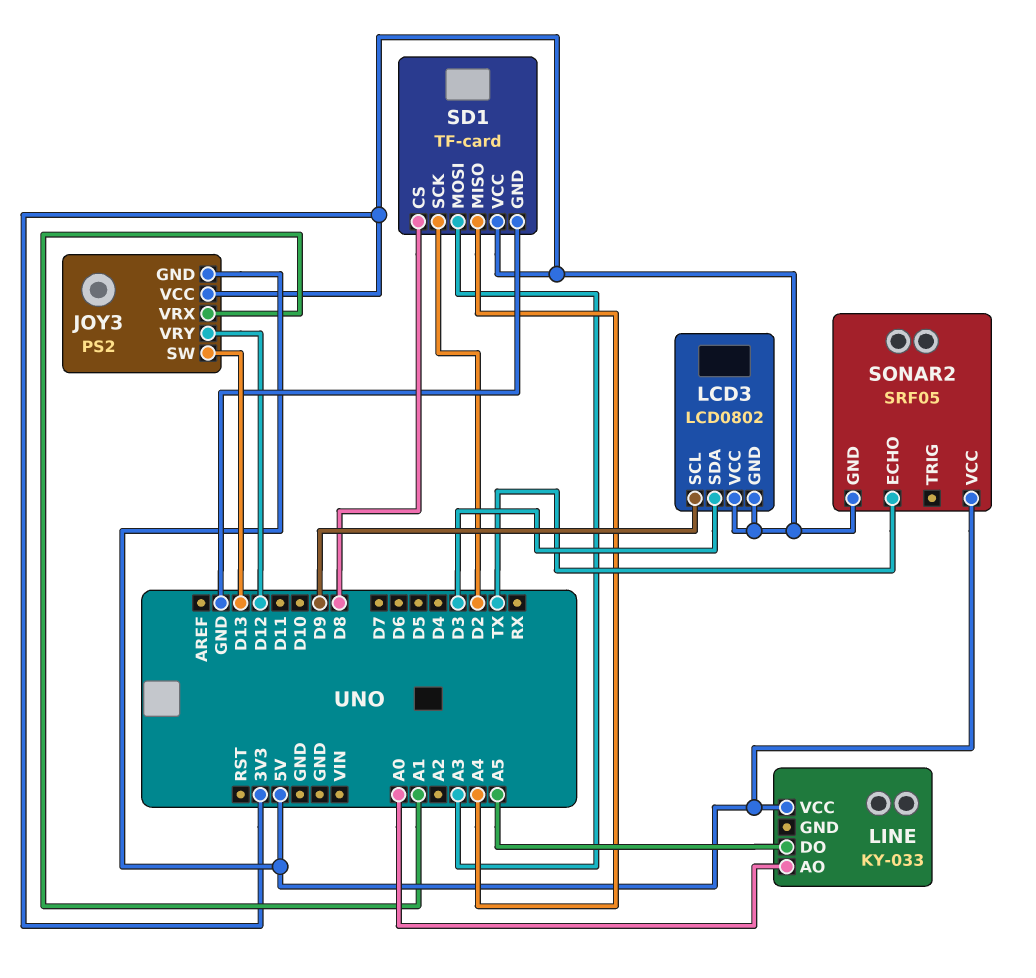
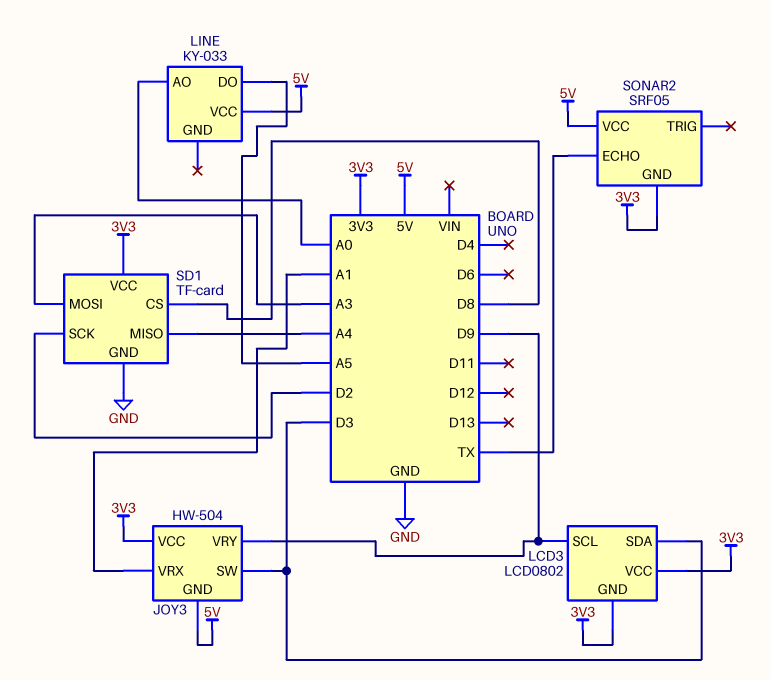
JOY3: PS2 -> HW-504
JOY3 pin SW: D13 -> D3
JOY3 pin VRY: D12 -> D9

